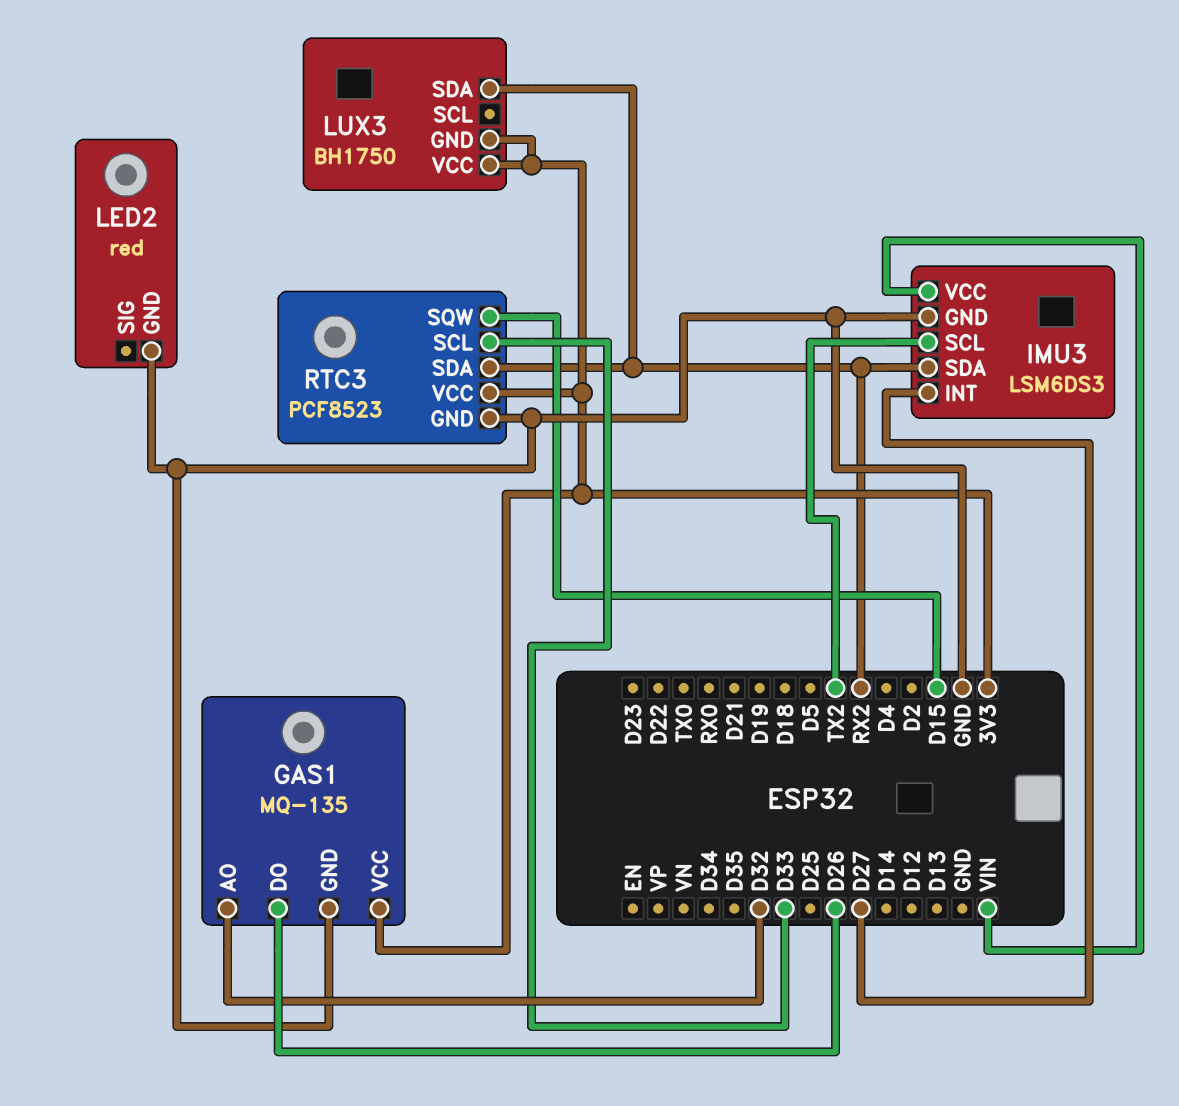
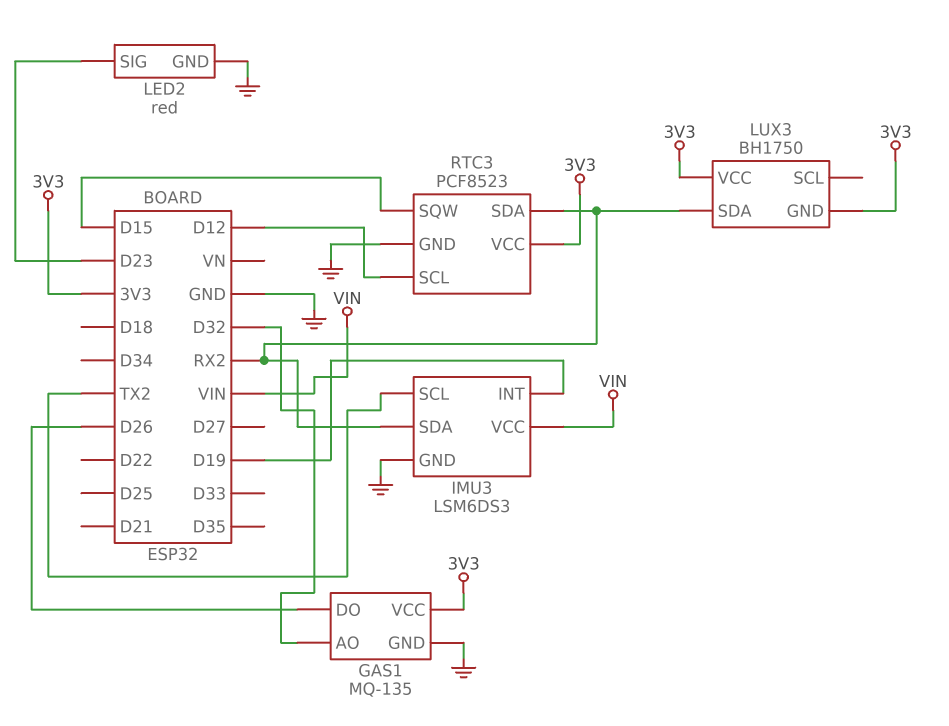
IMU3 pin INT: D27 -> D19
LED2 pin SIG: none -> D23
RTC3 pin SCL: D33 -> D12

